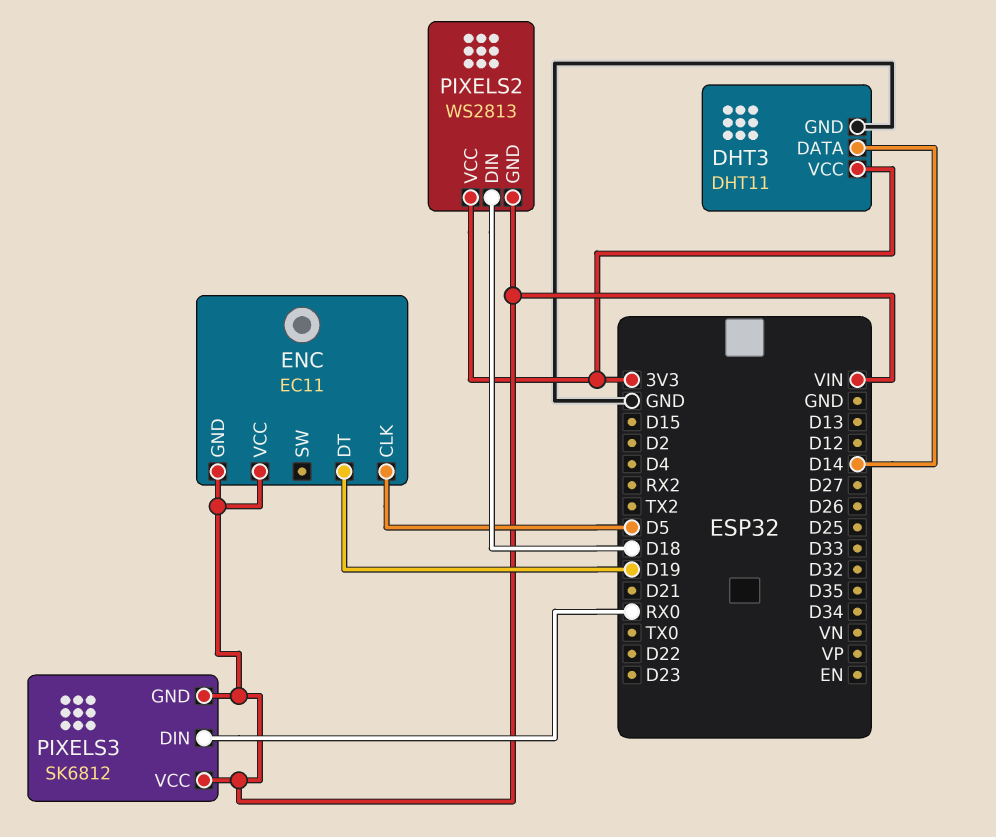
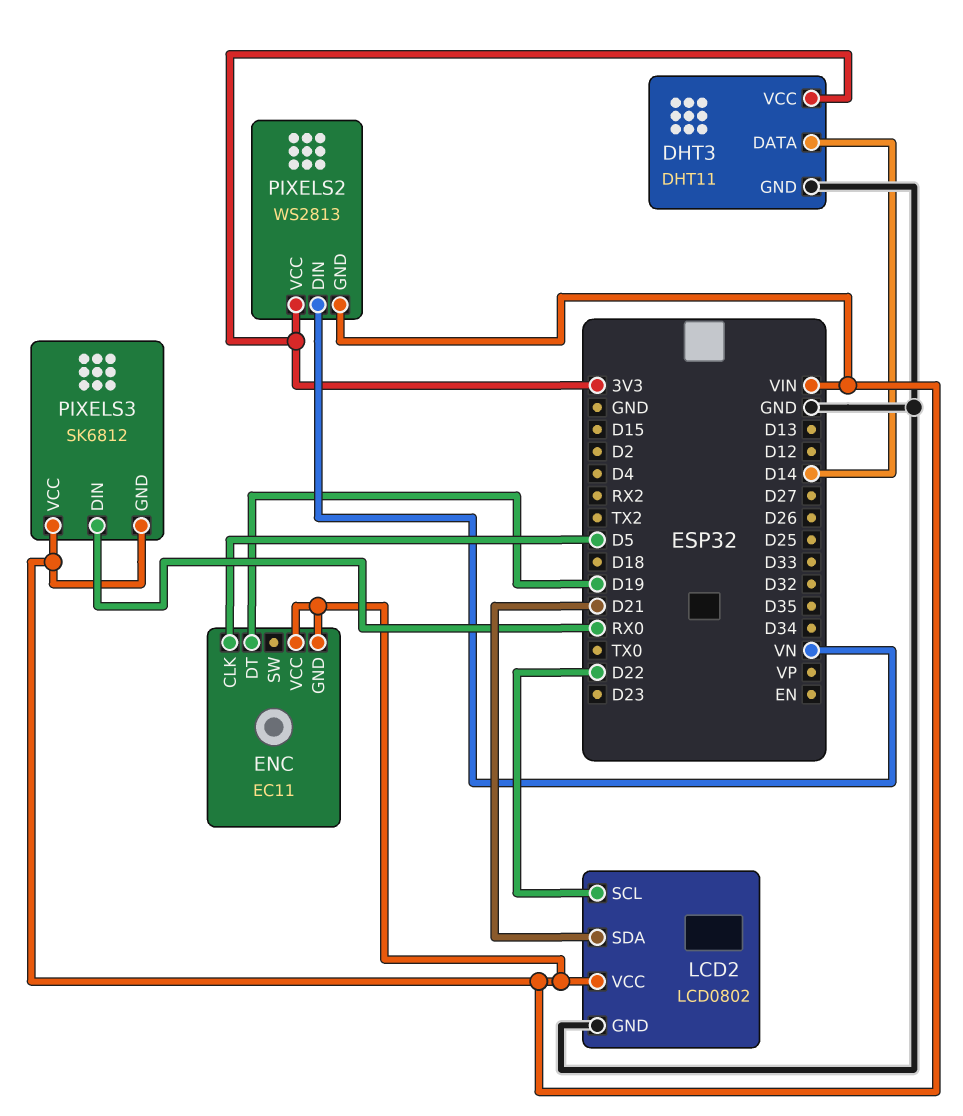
LCD2: none -> LCD0802
LCD2 pin GND: none -> GND
LCD2 pin SCL: none -> D22
LCD2 pin SDA: none -> D21
LCD2 pin VCC: none -> VIN
PIXELS2 pin DIN: D18 -> VN

